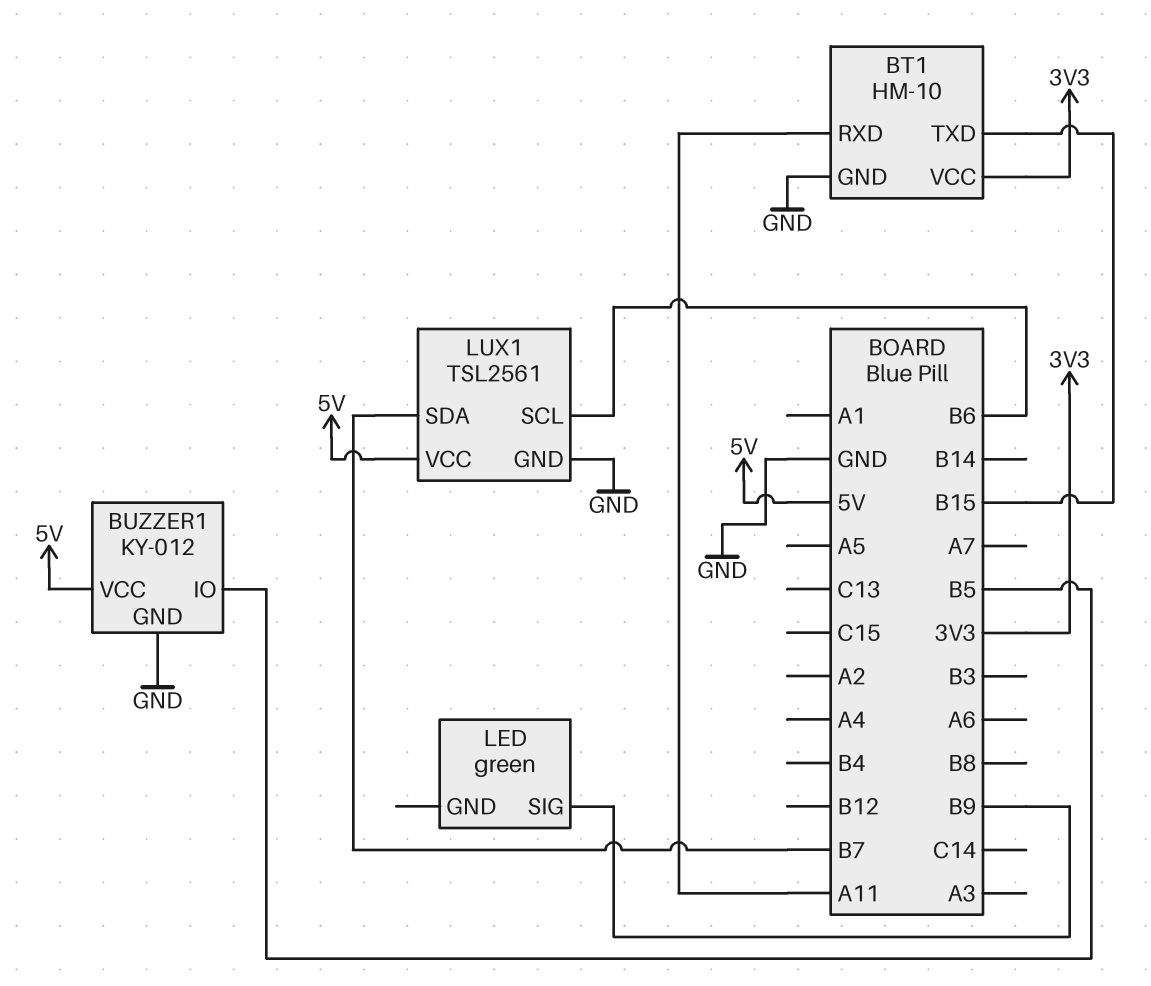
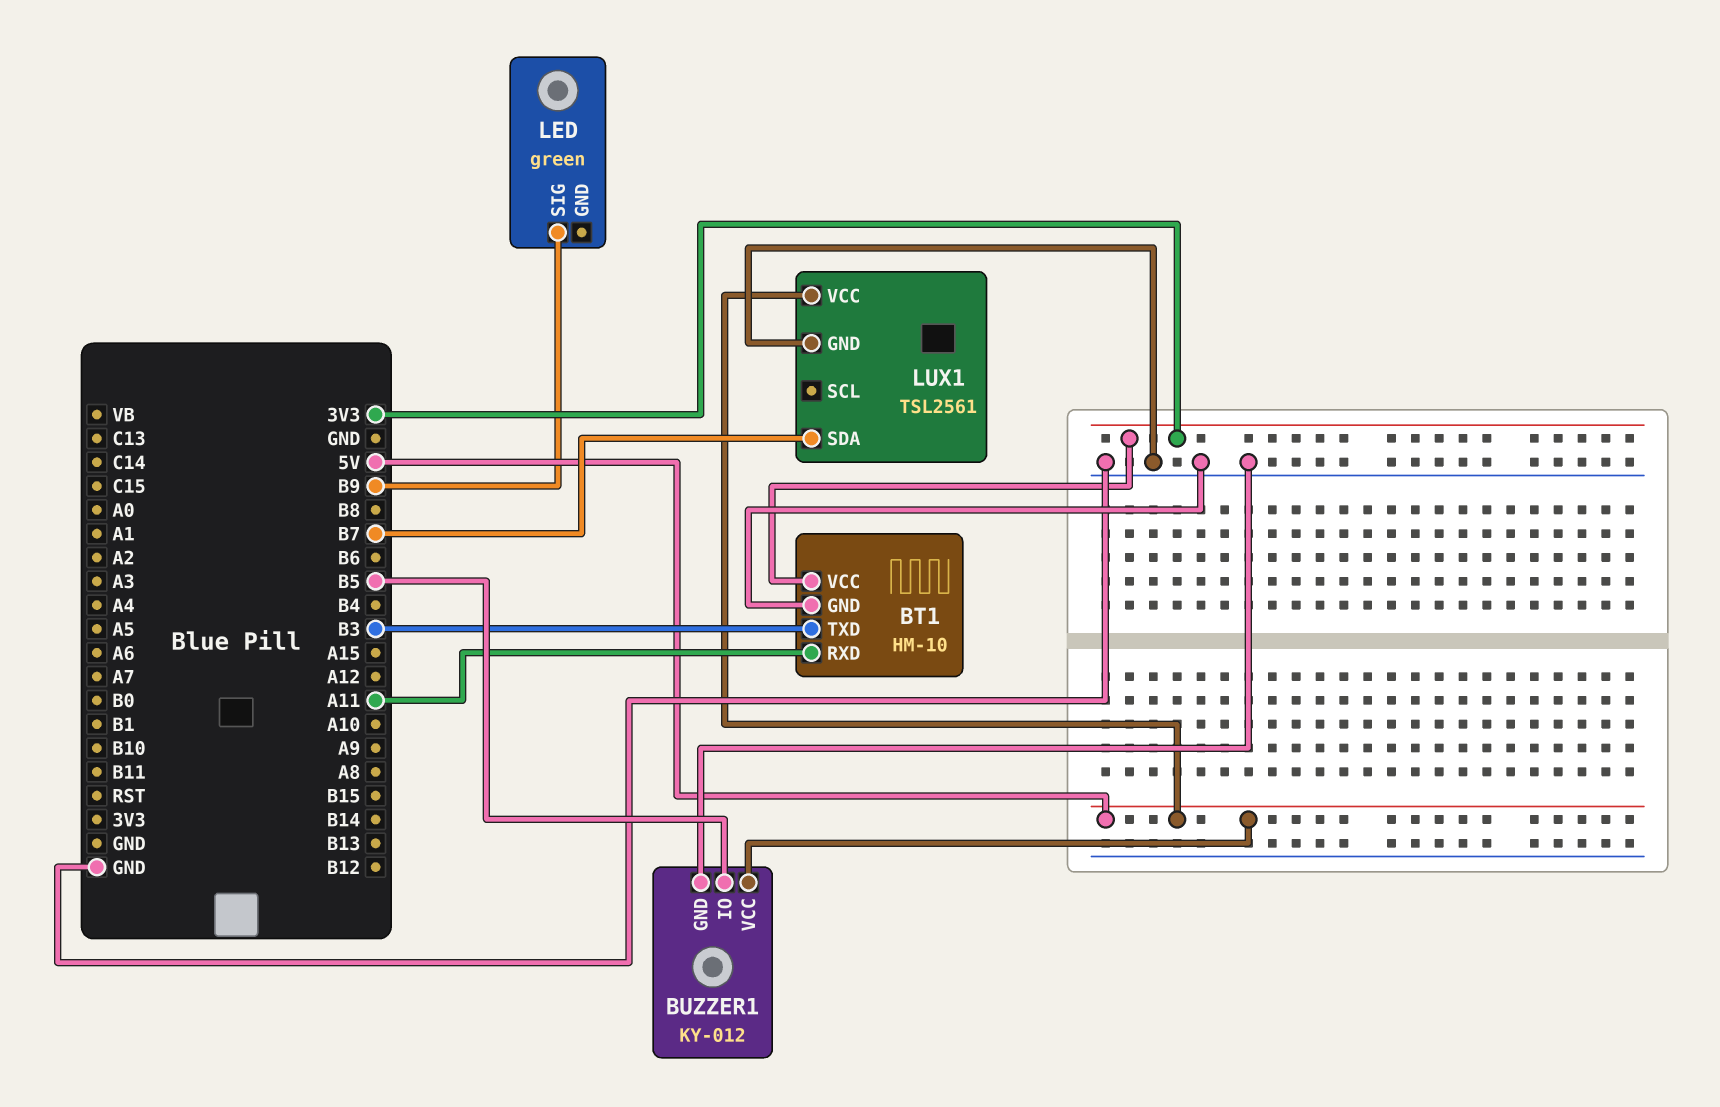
BT1 pin TXD: B15 -> B3
LUX1 pin SCL: B6 -> none

